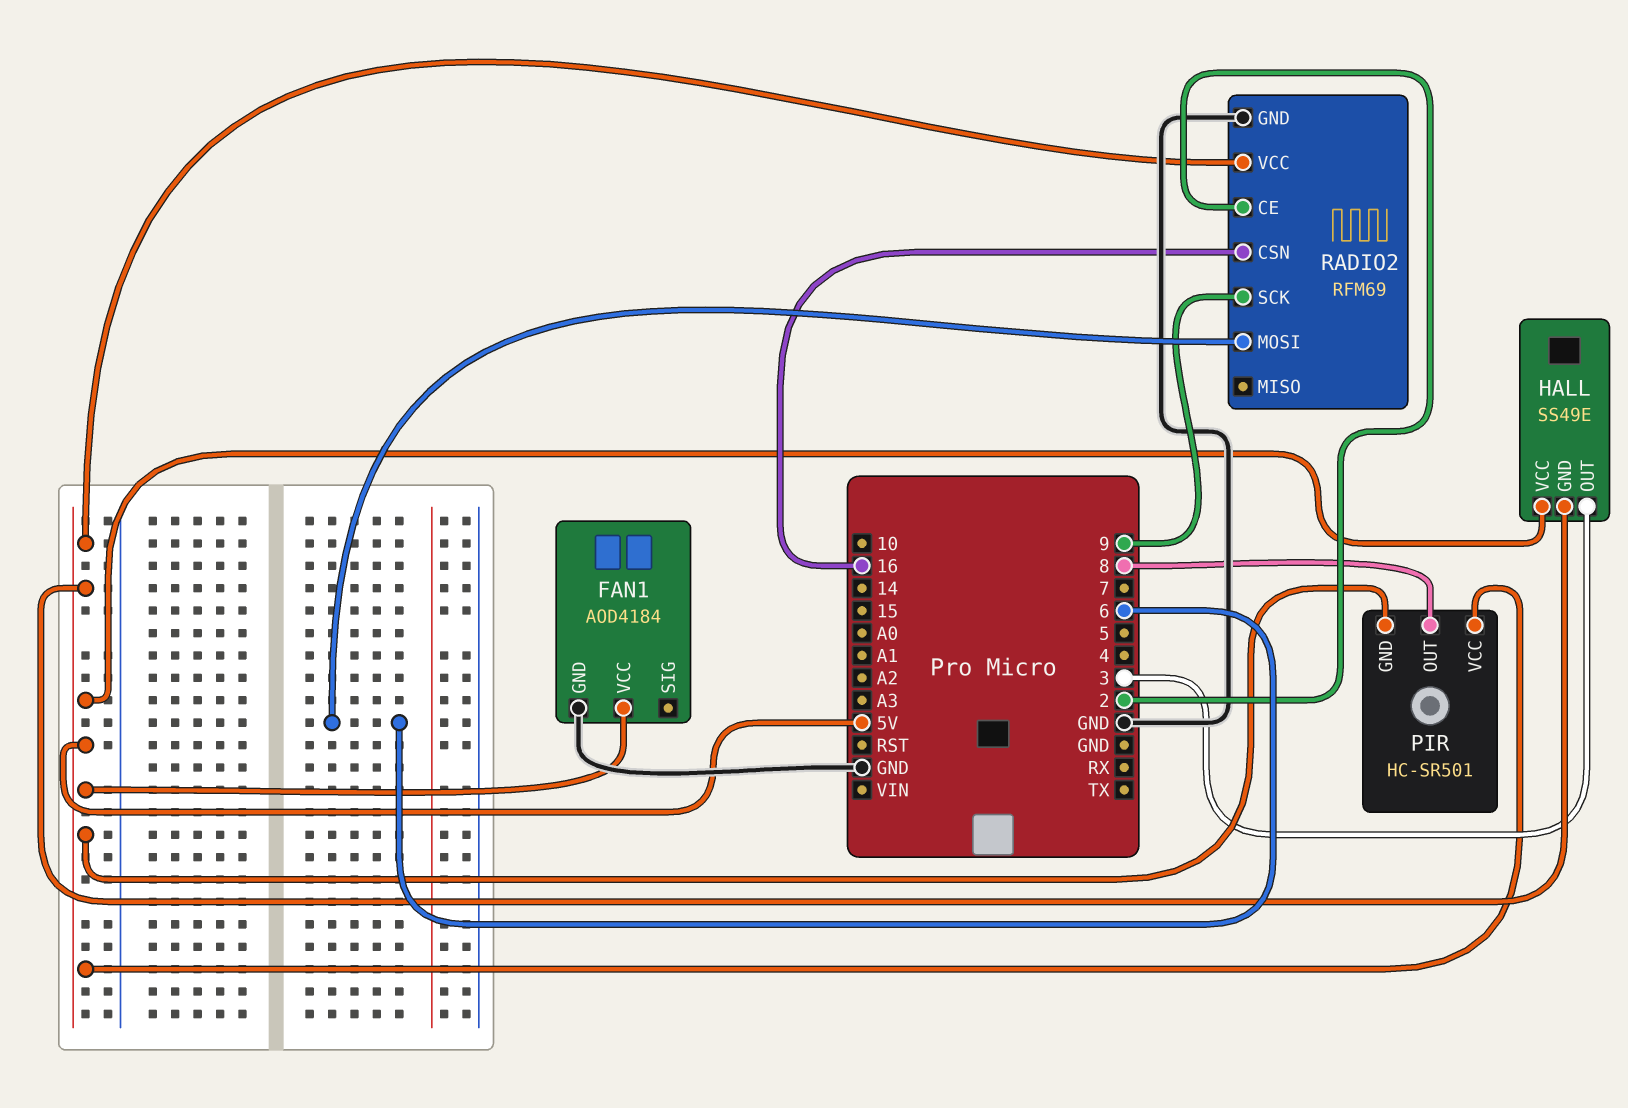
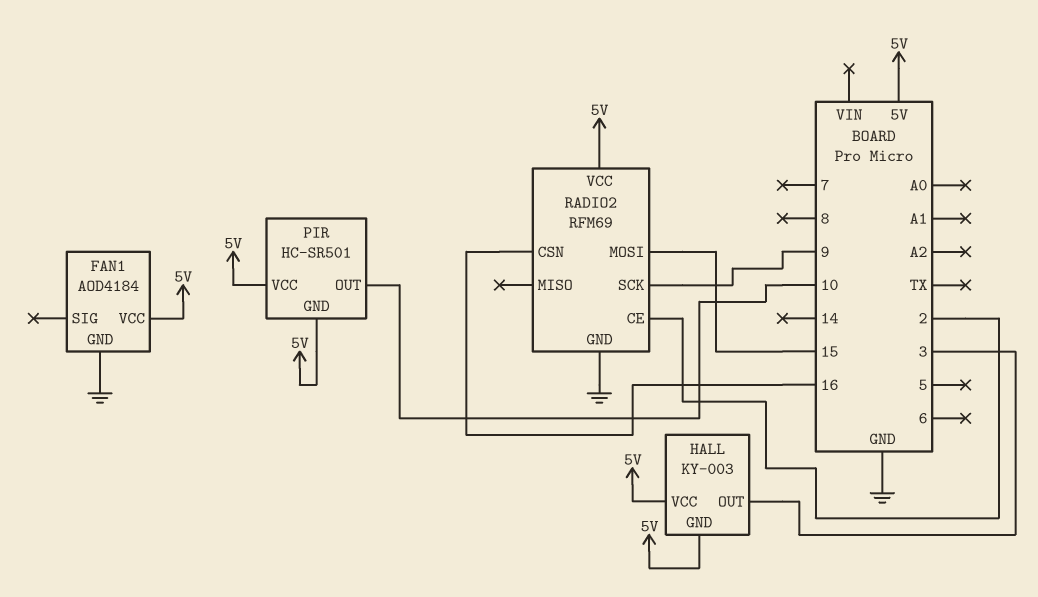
HALL: SS49E -> KY-003
PIR pin OUT: 8 -> 10
RADIO2 pin MOSI: 6 -> 15

